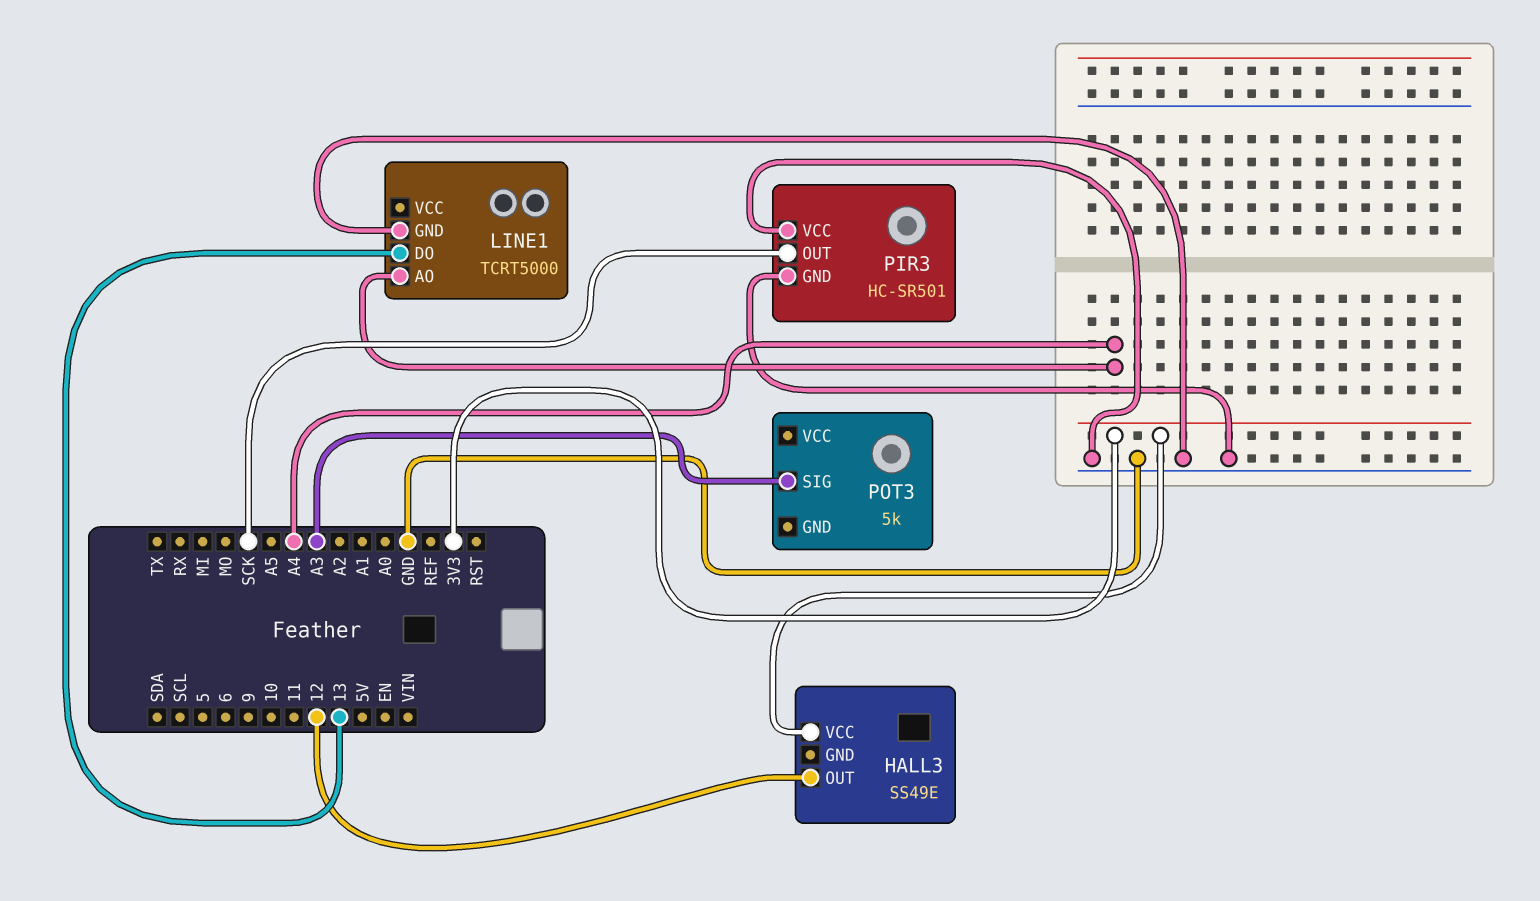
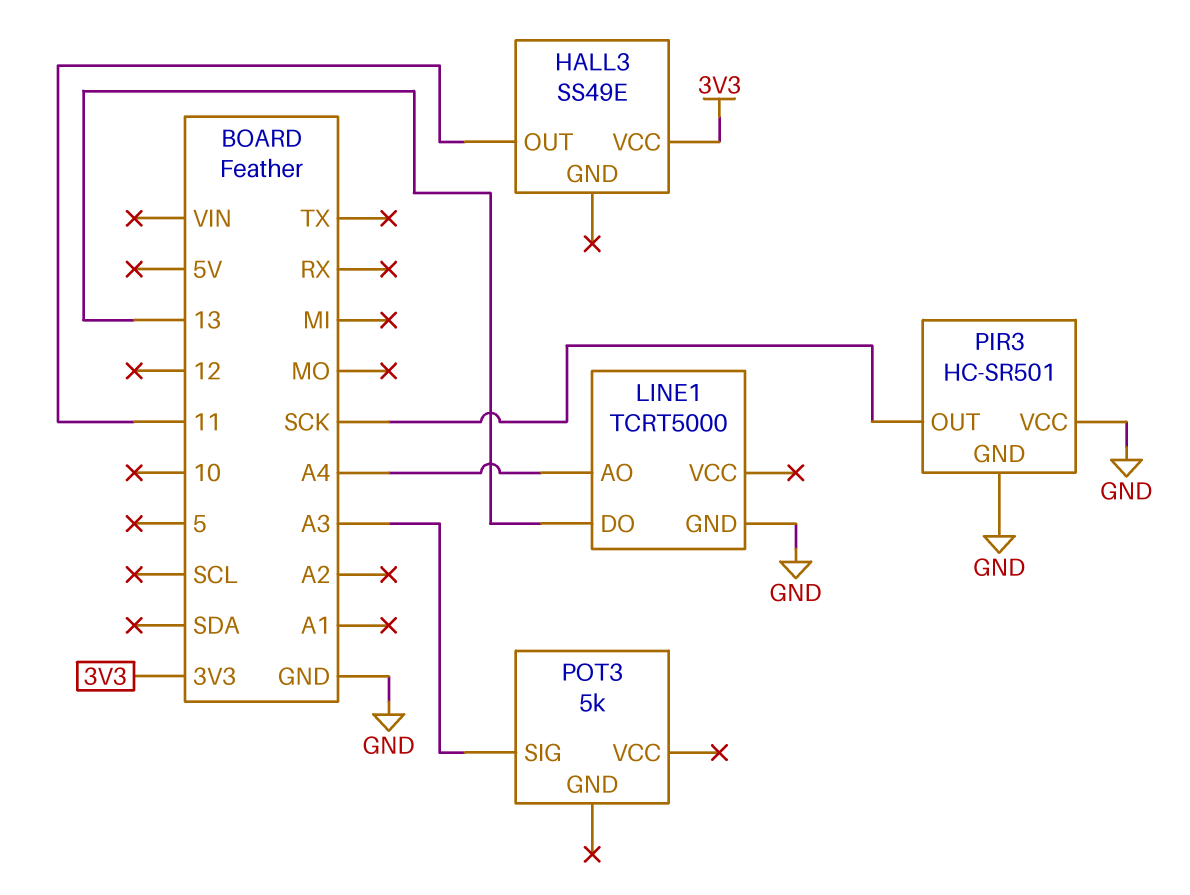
HALL3 pin OUT: 12 -> 11

